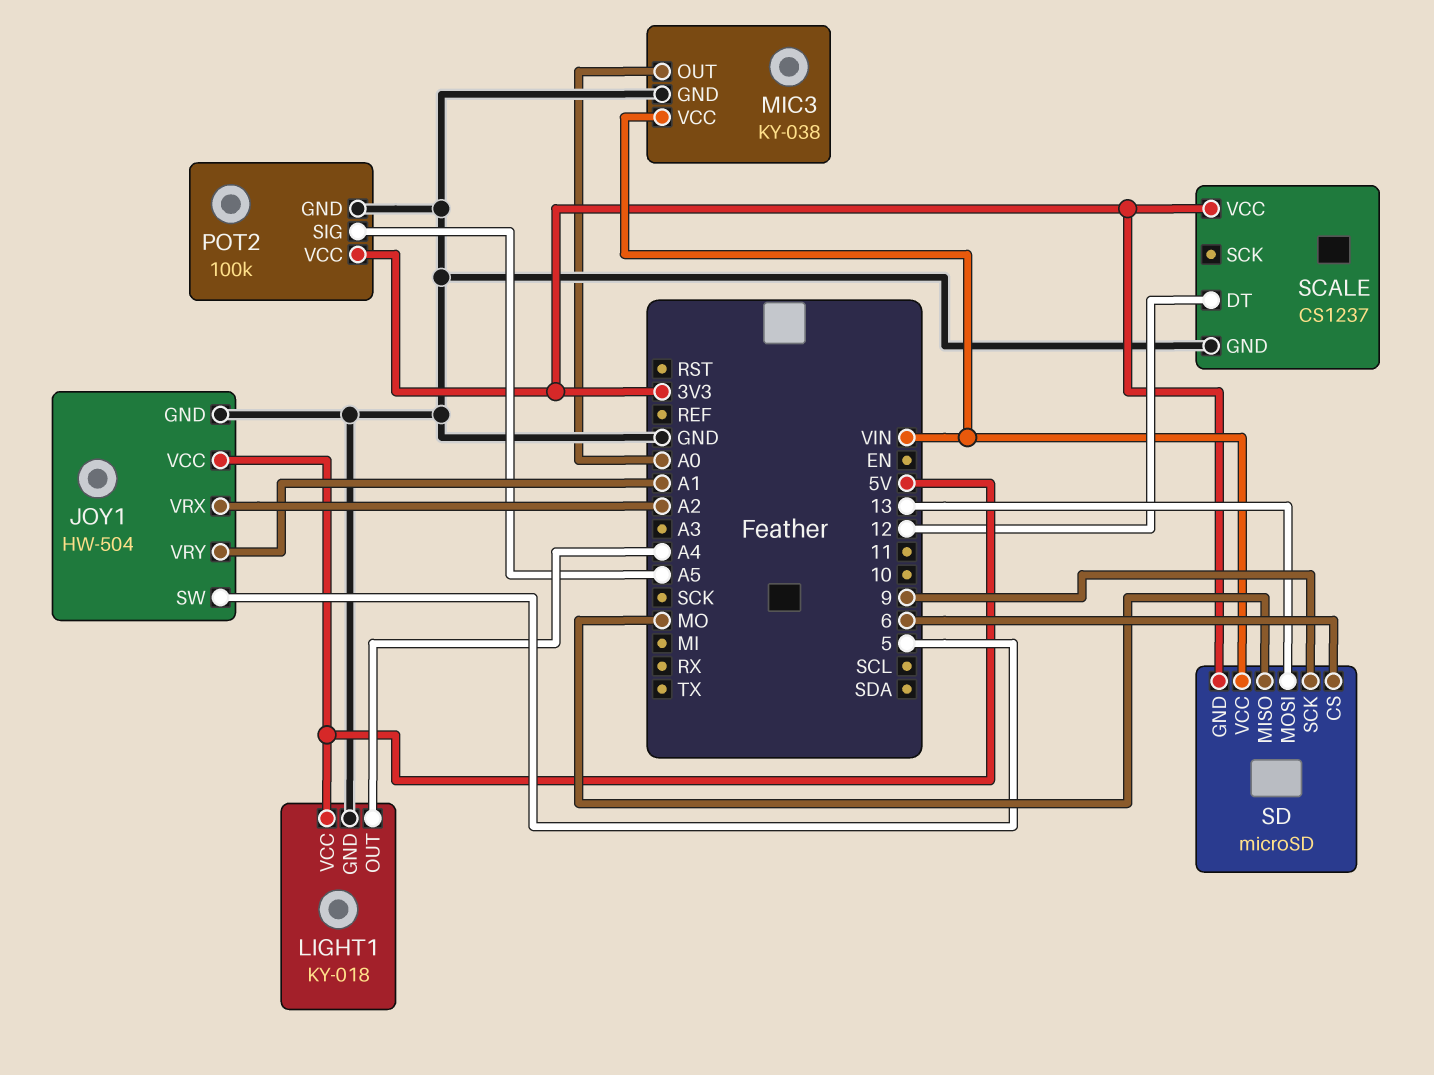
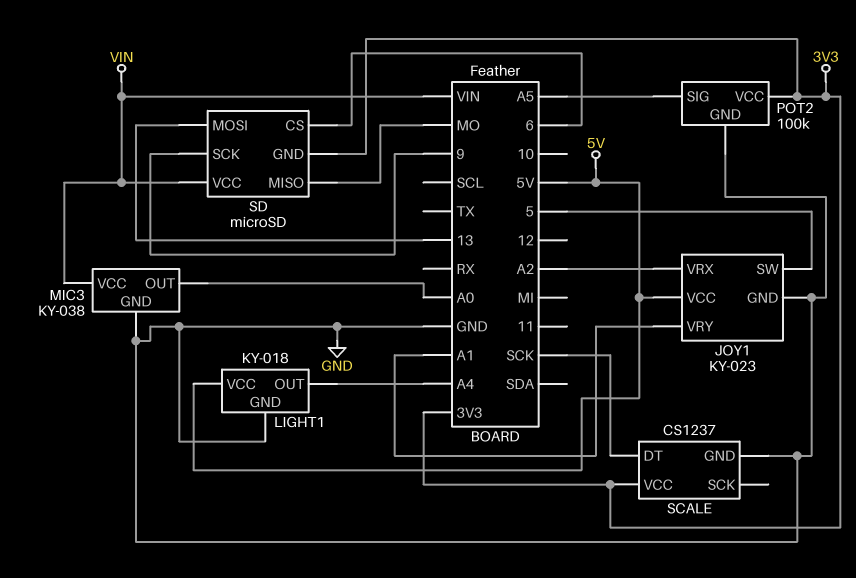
JOY1: HW-504 -> KY-023
SCALE pin DT: 12 -> SCK

